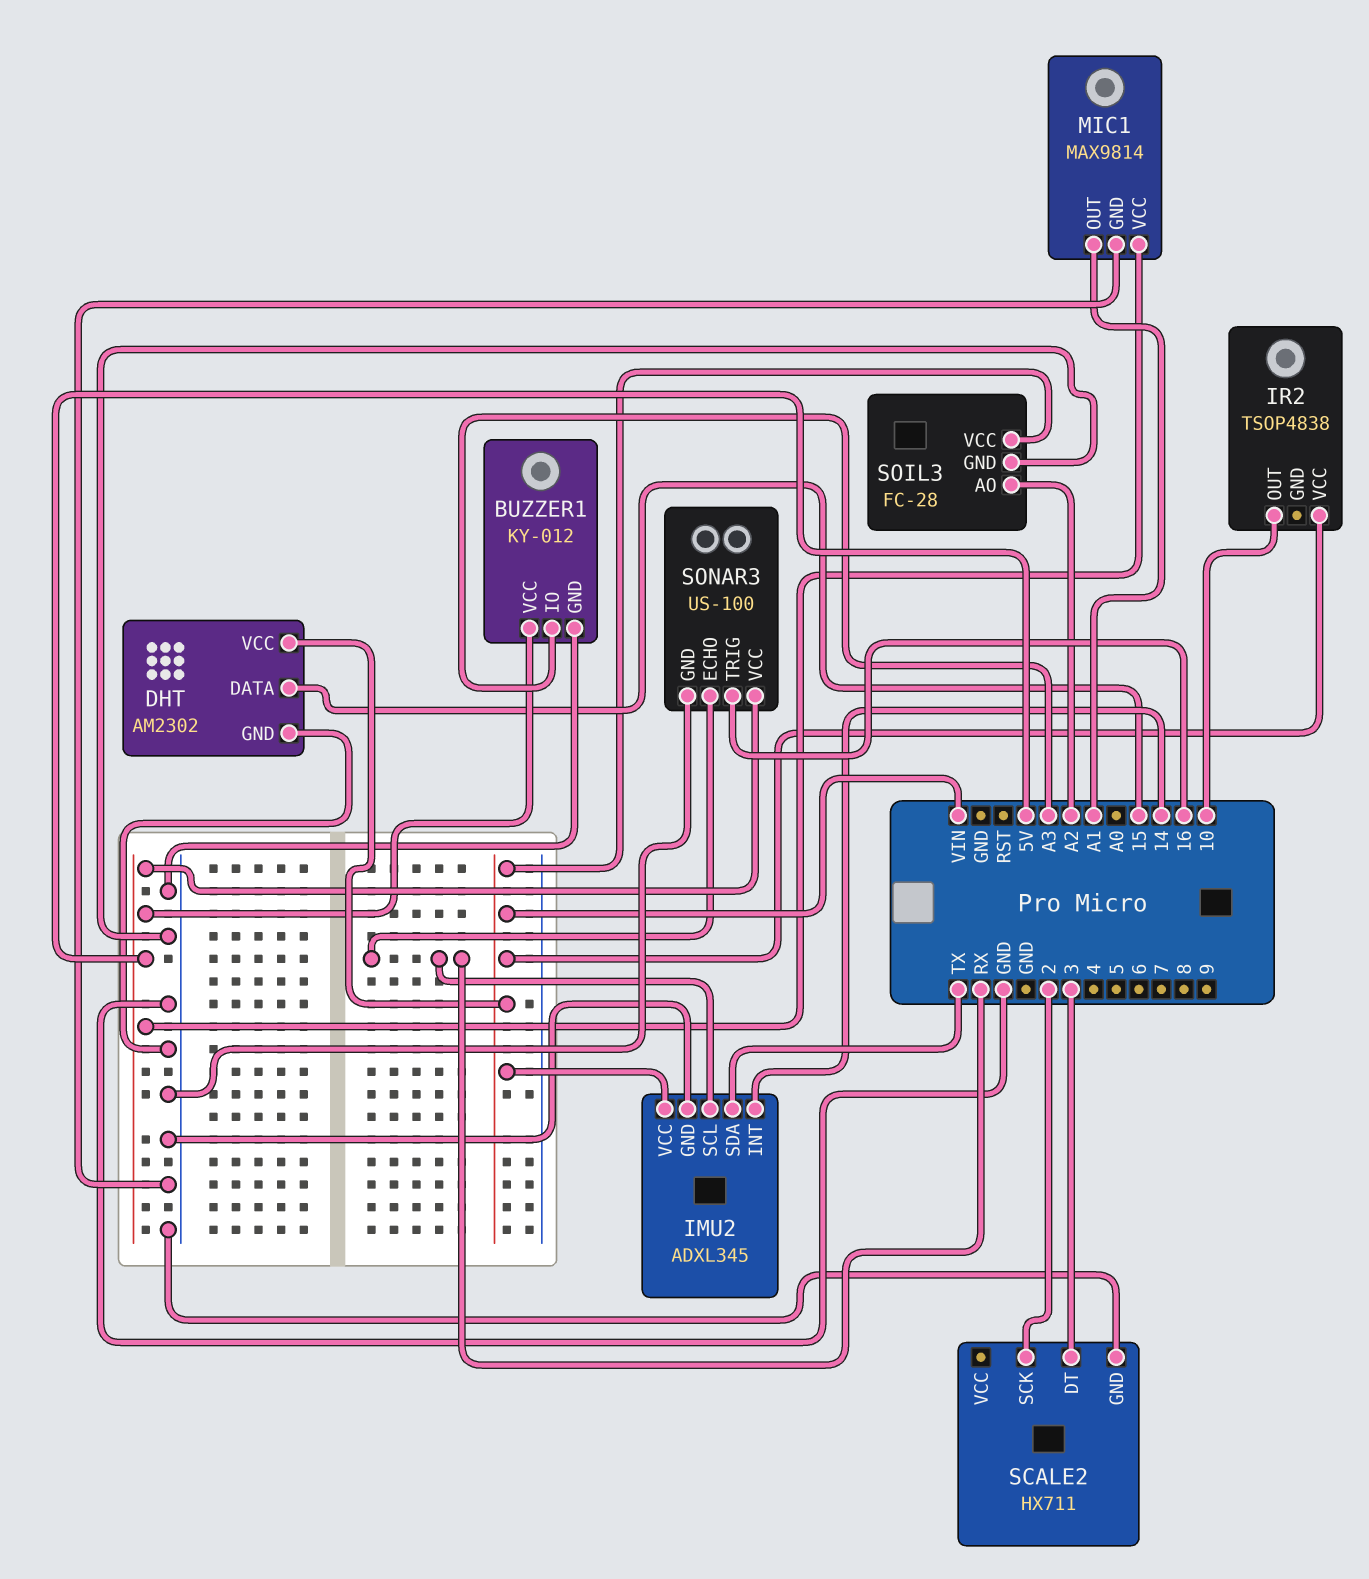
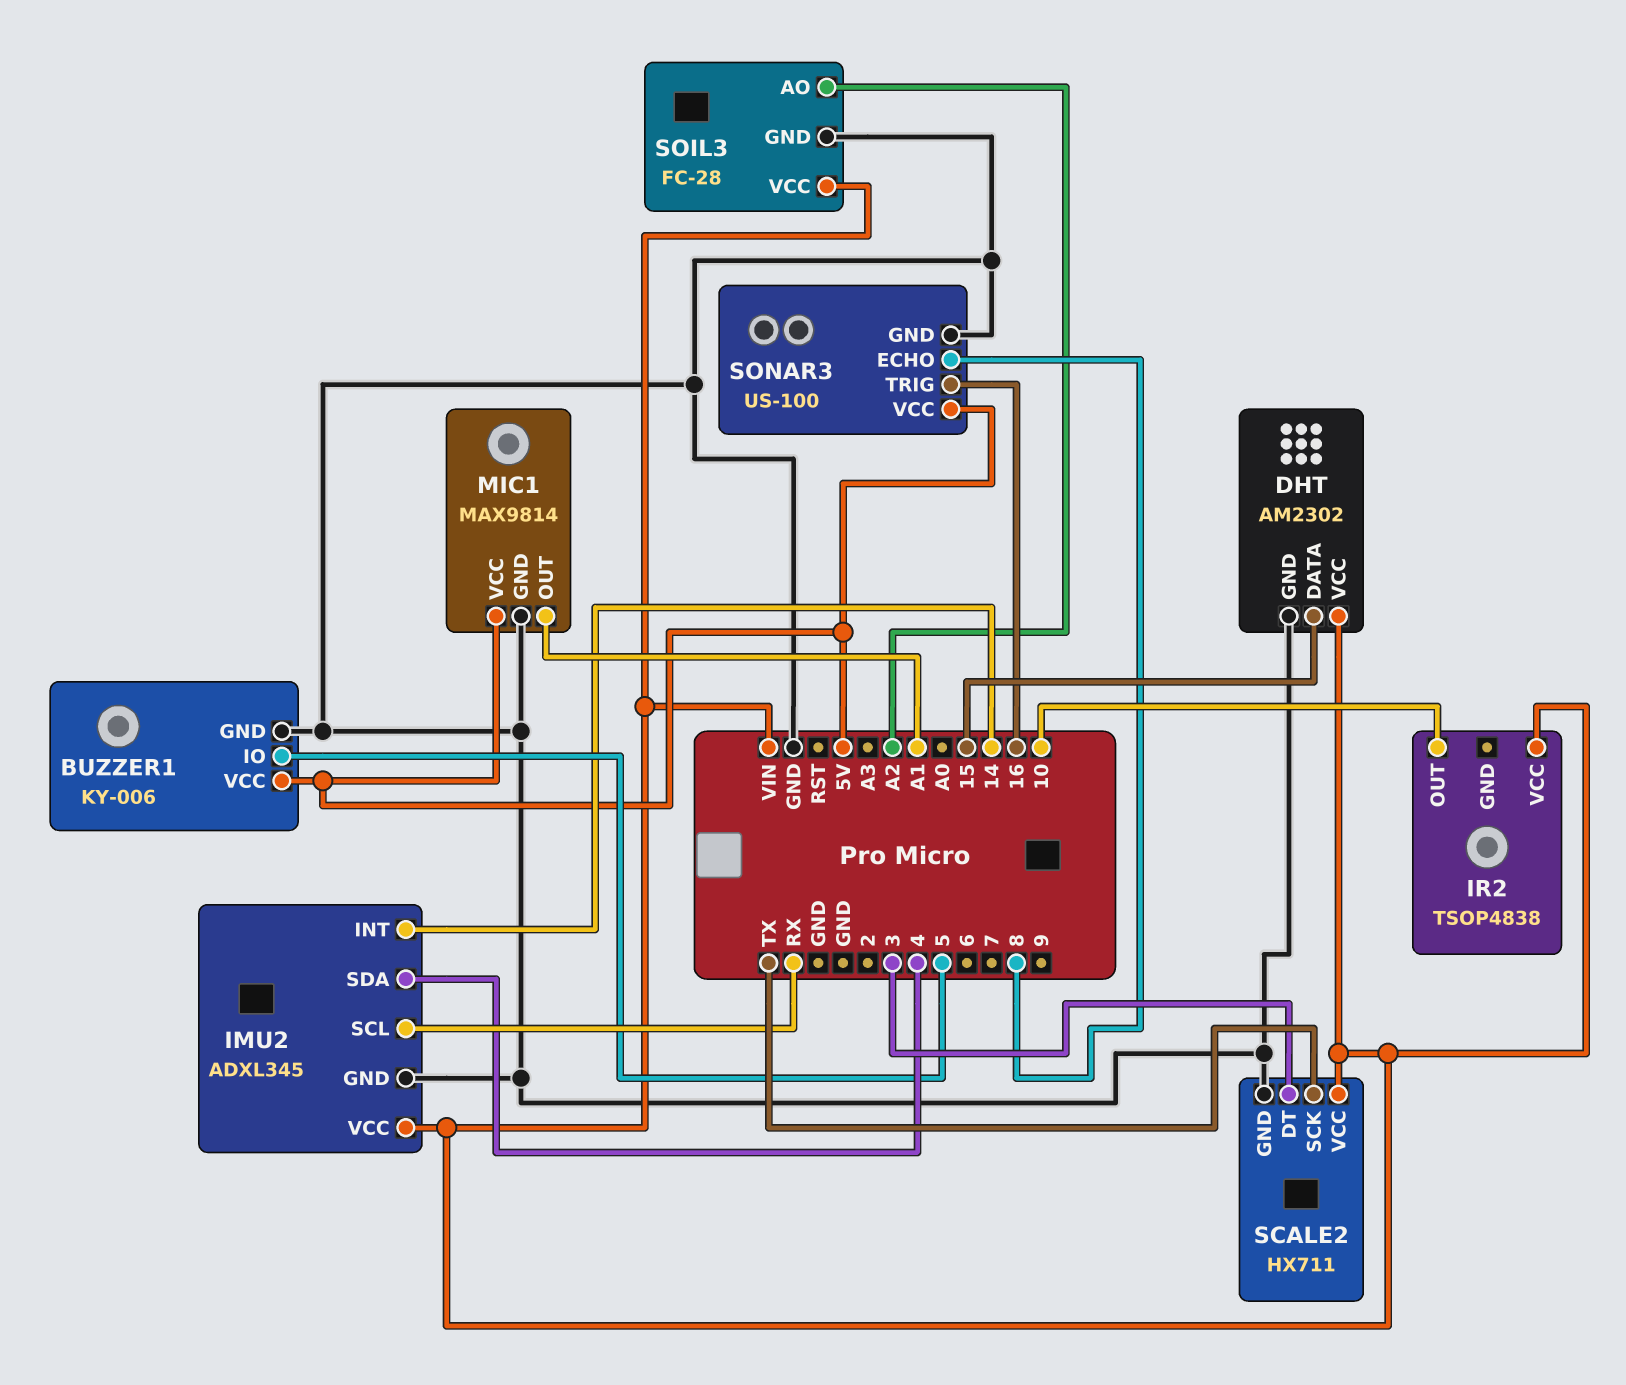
BUZZER1: KY-012 -> KY-006
BUZZER1 pin IO: A3 -> 5
IMU2 pin SDA: TX -> 4
SCALE2 pin SCK: 2 -> TX
SCALE2 pin VCC: none -> VIN
SONAR3 pin ECHO: RX -> 8

